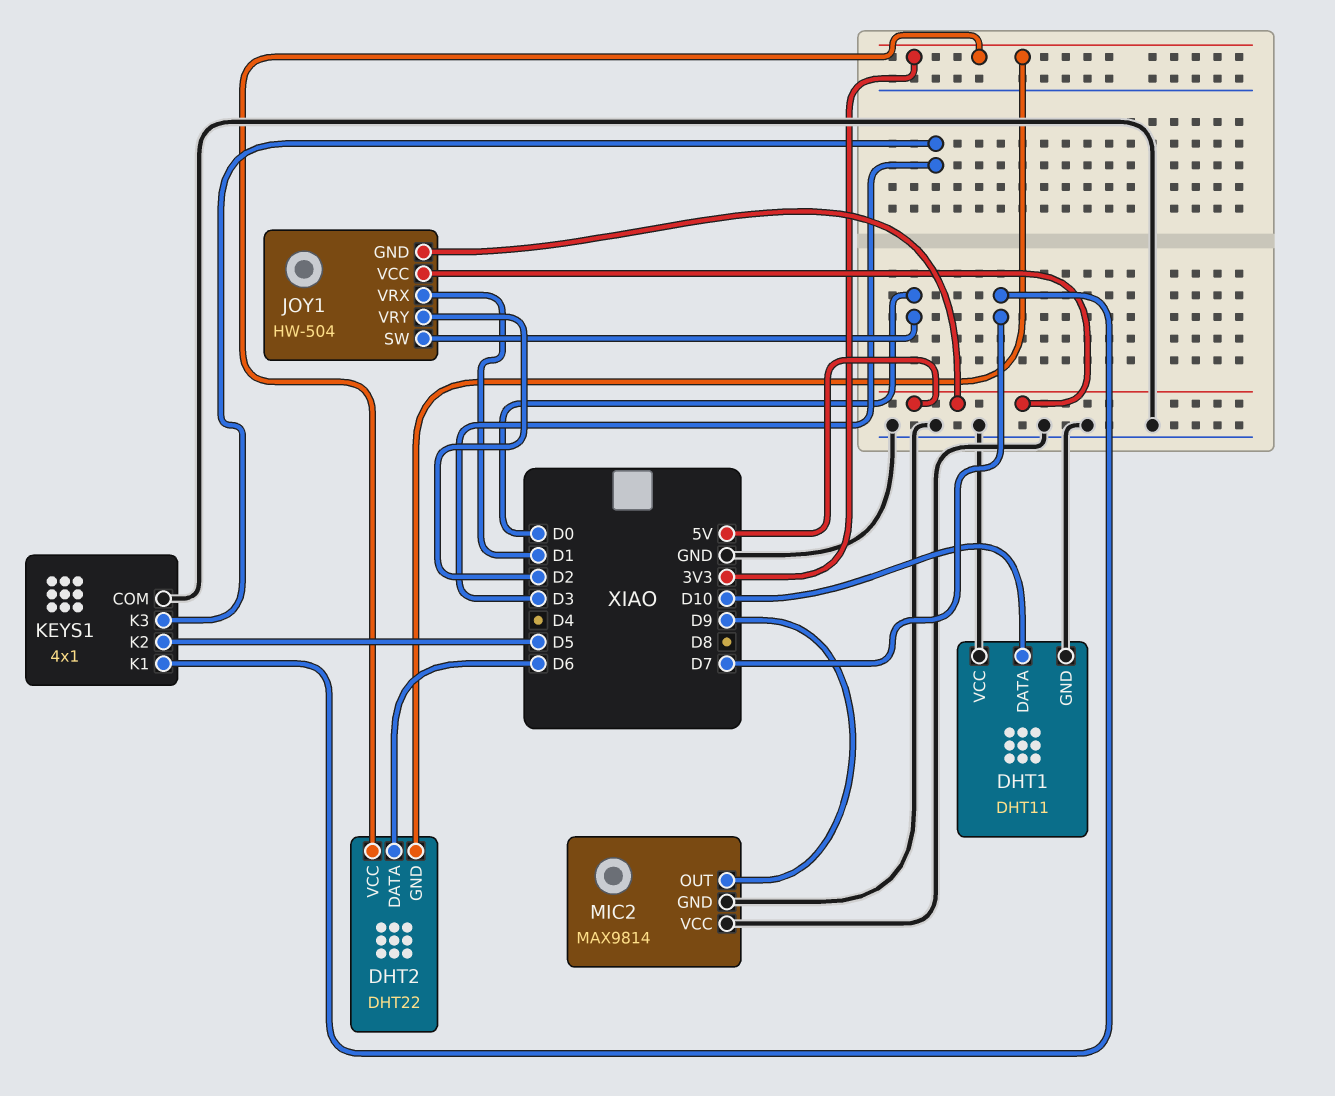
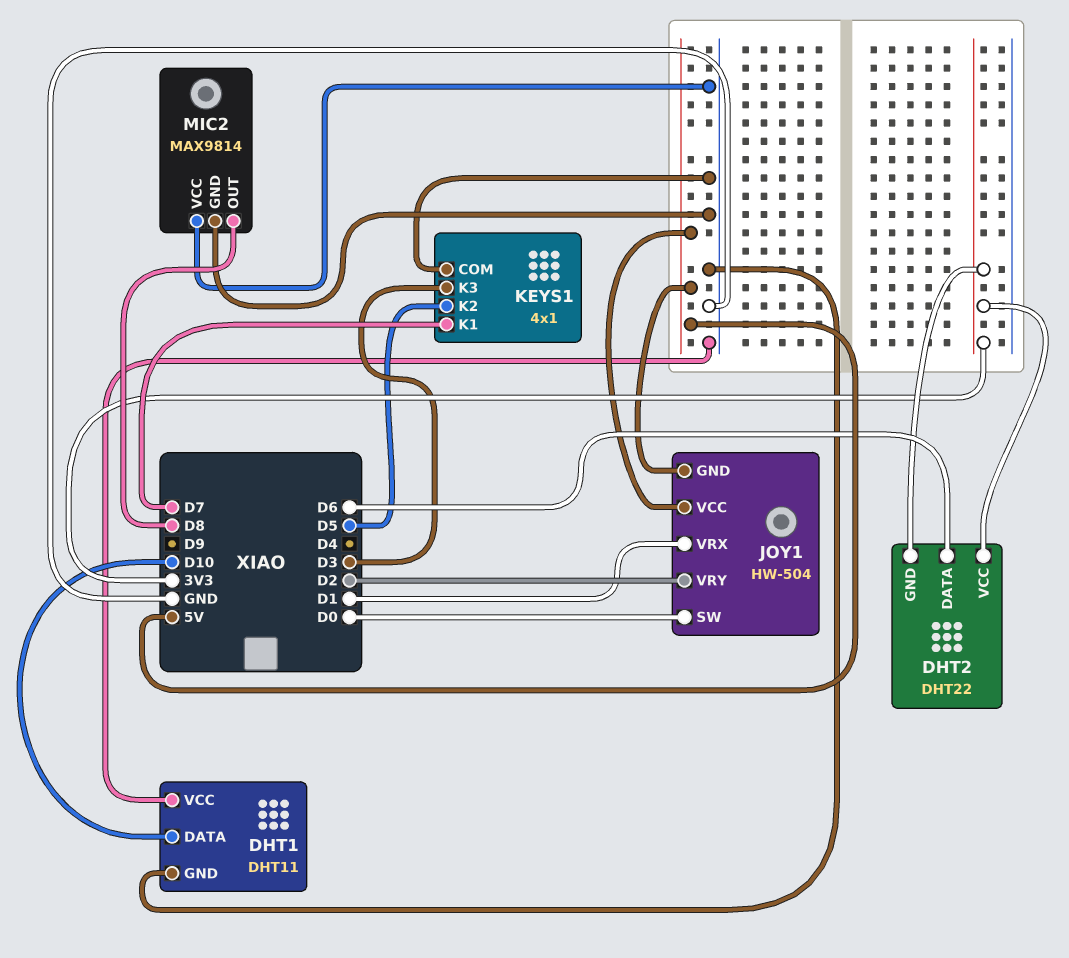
MIC2 pin OUT: D9 -> D8

